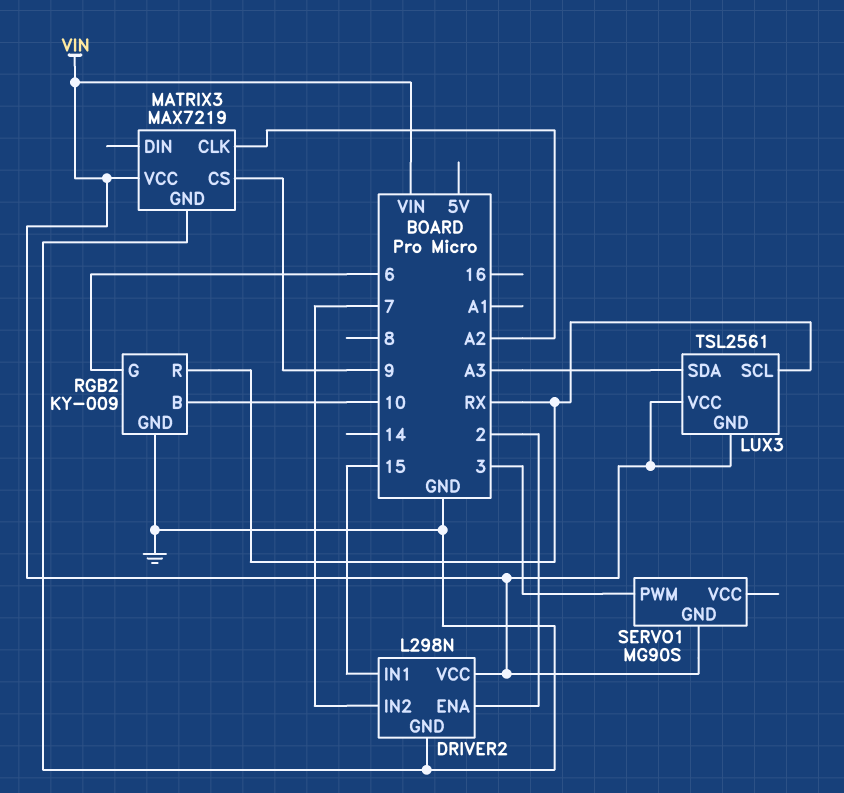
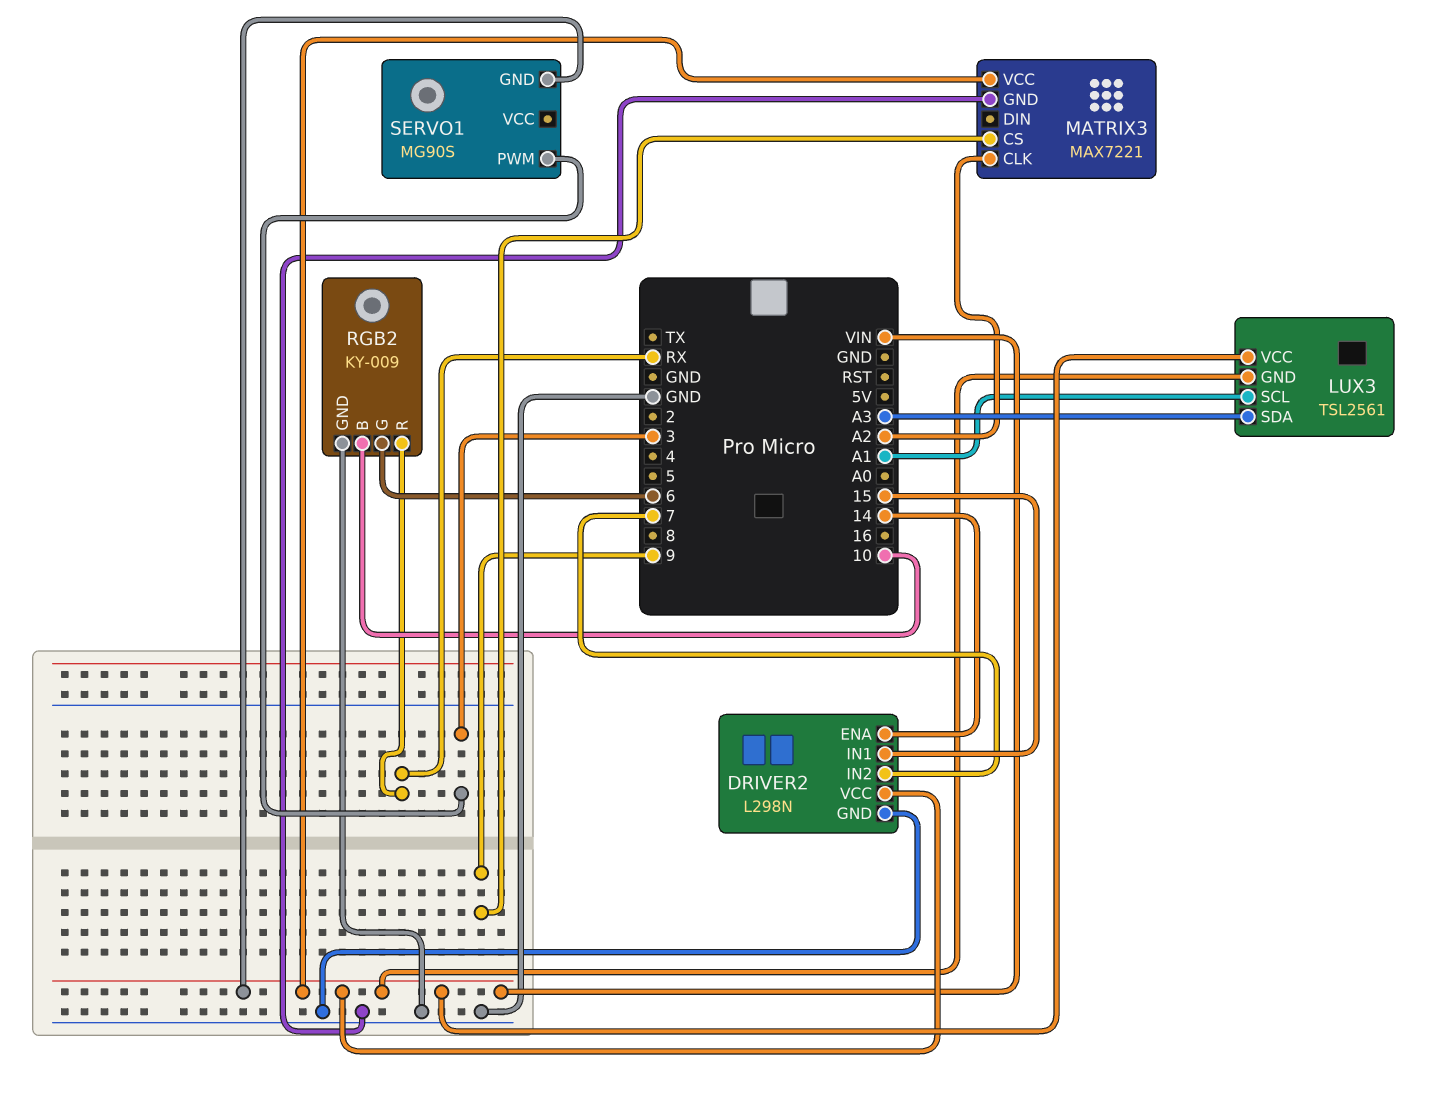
DRIVER2 pin ENA: 2 -> 14
LUX3 pin SCL: RX -> A1
MATRIX3: MAX7219 -> MAX7221

